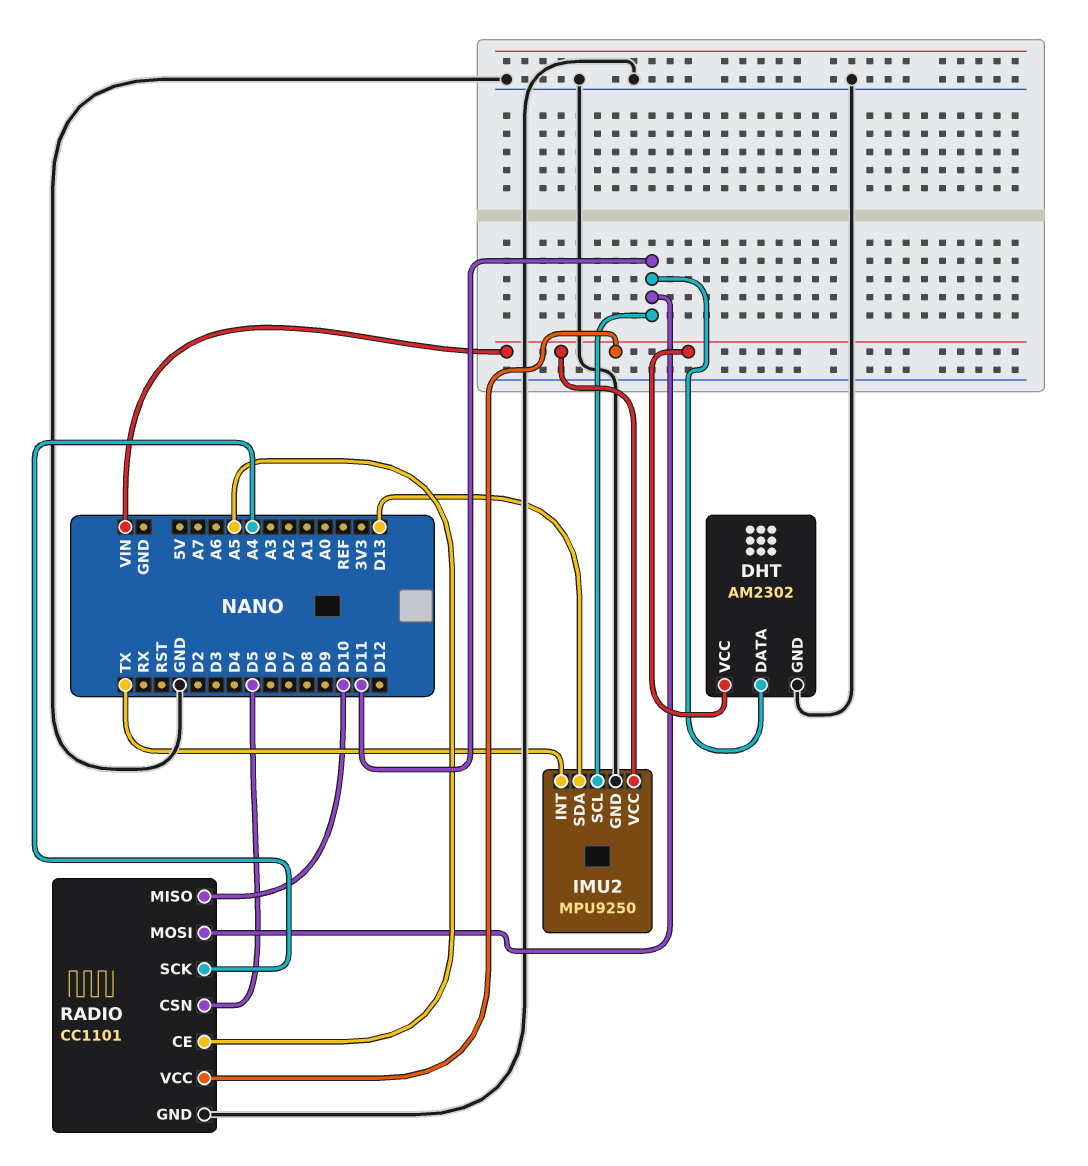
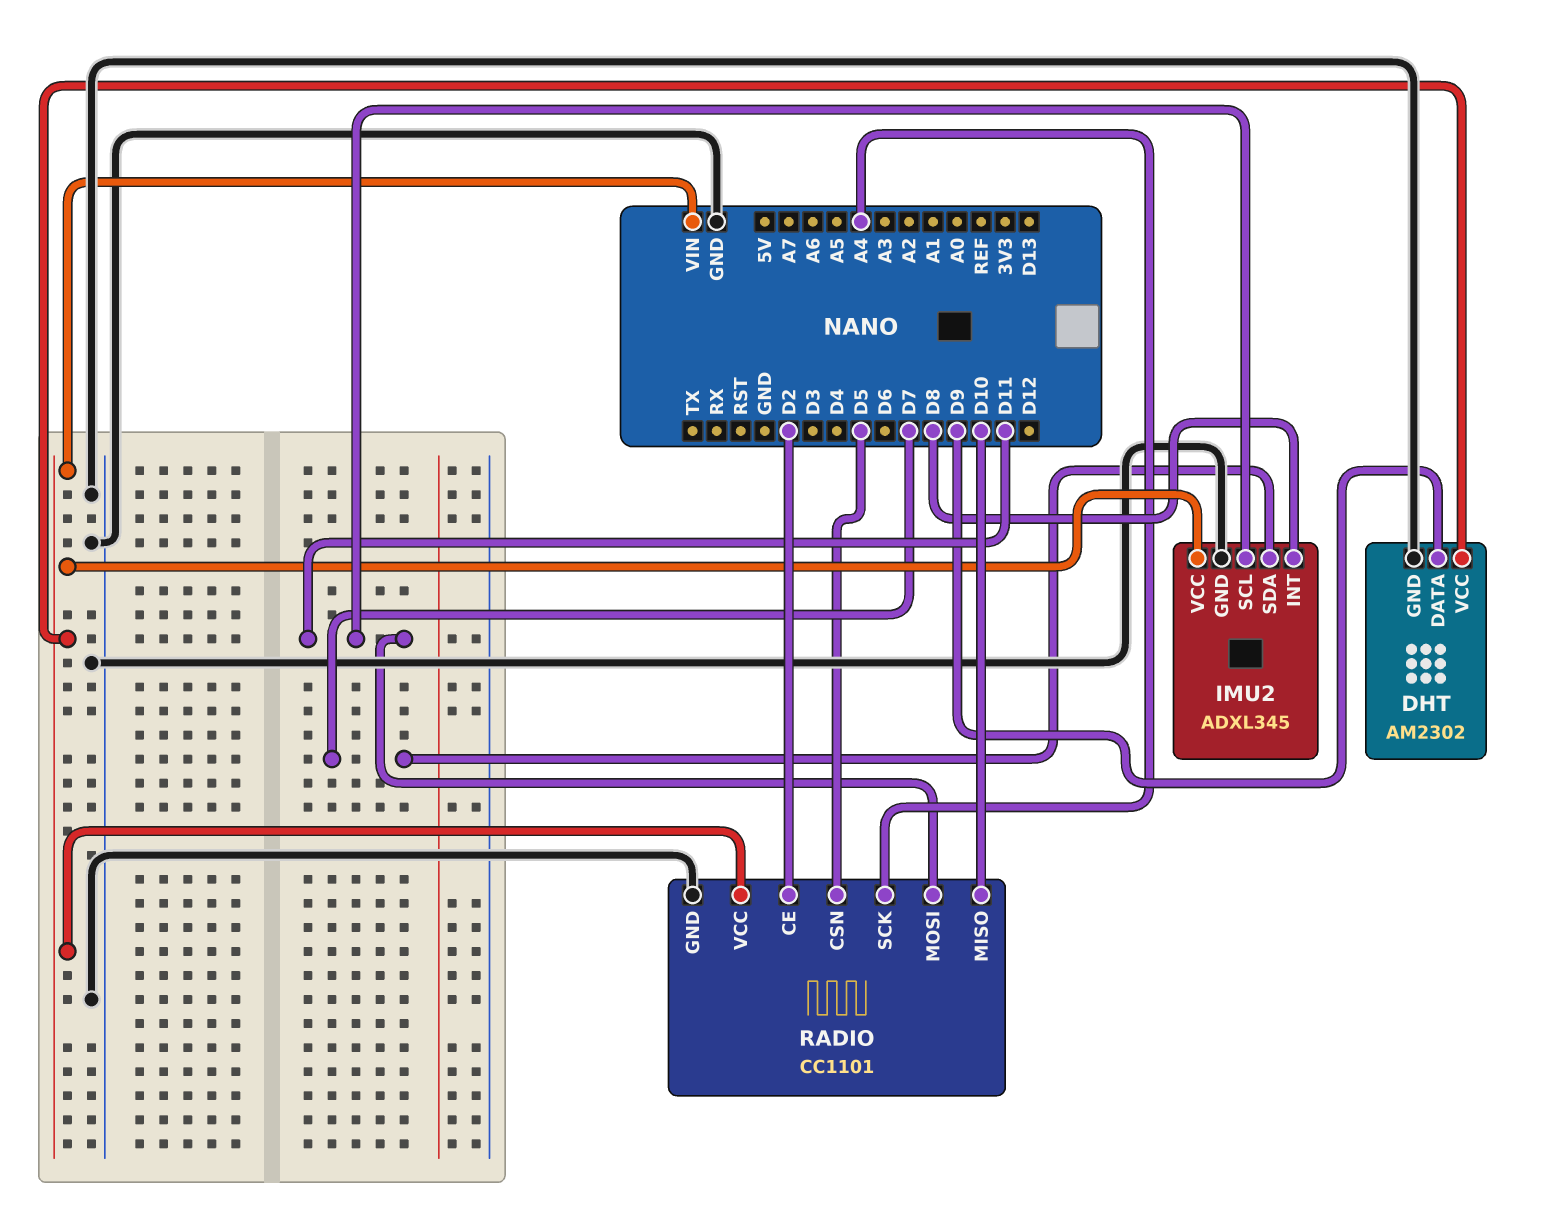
DHT pin DATA: D11 -> D9
IMU2: MPU9250 -> ADXL345
IMU2 pin INT: TX -> D8
IMU2 pin SDA: D13 -> D7
RADIO pin CE: A5 -> D2

